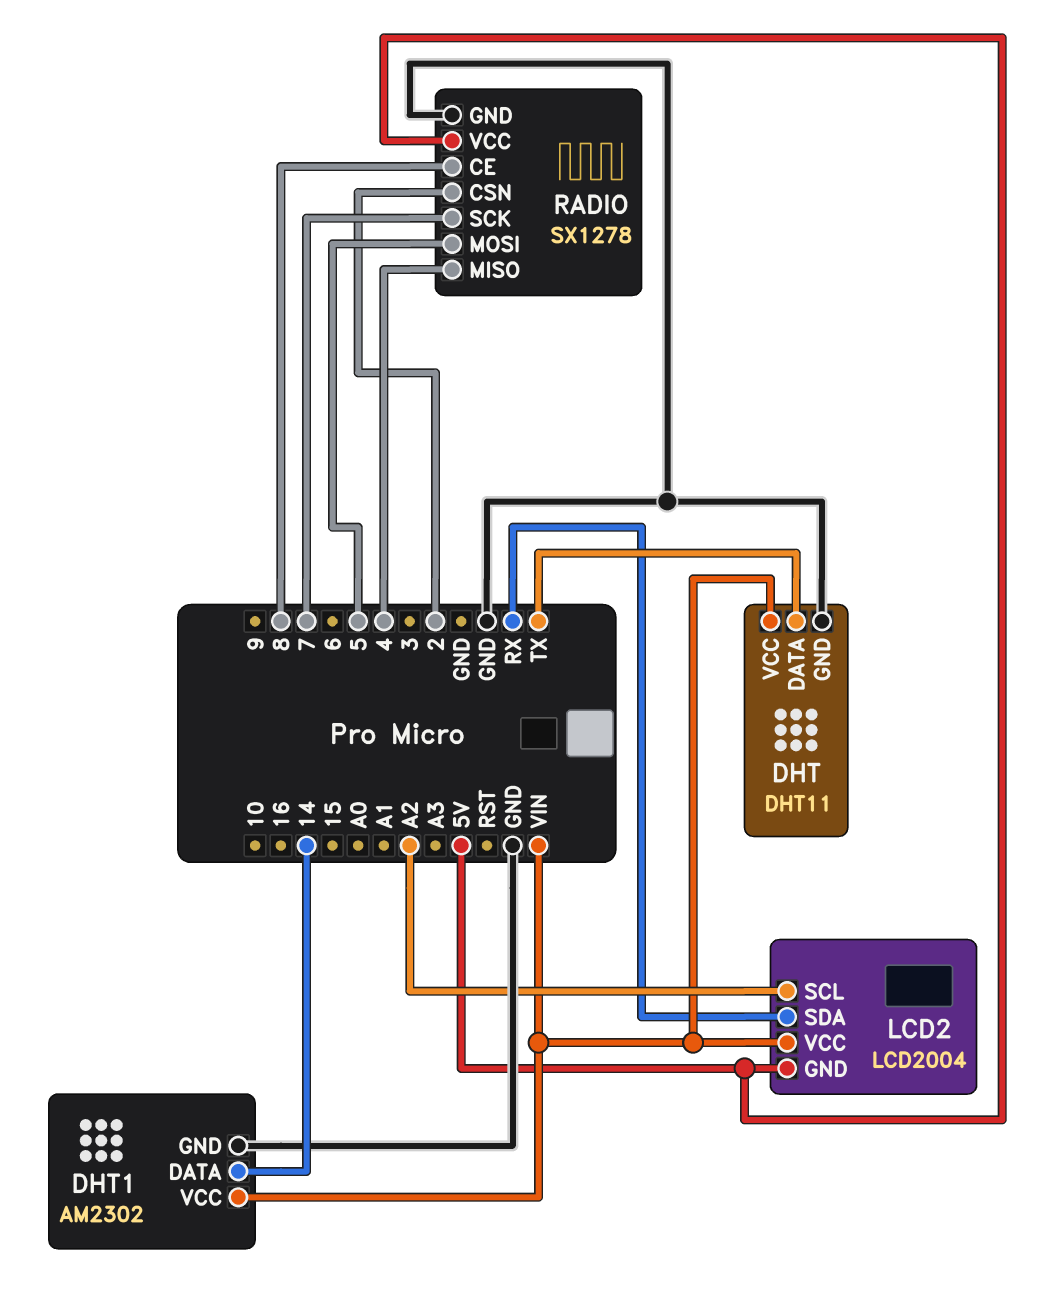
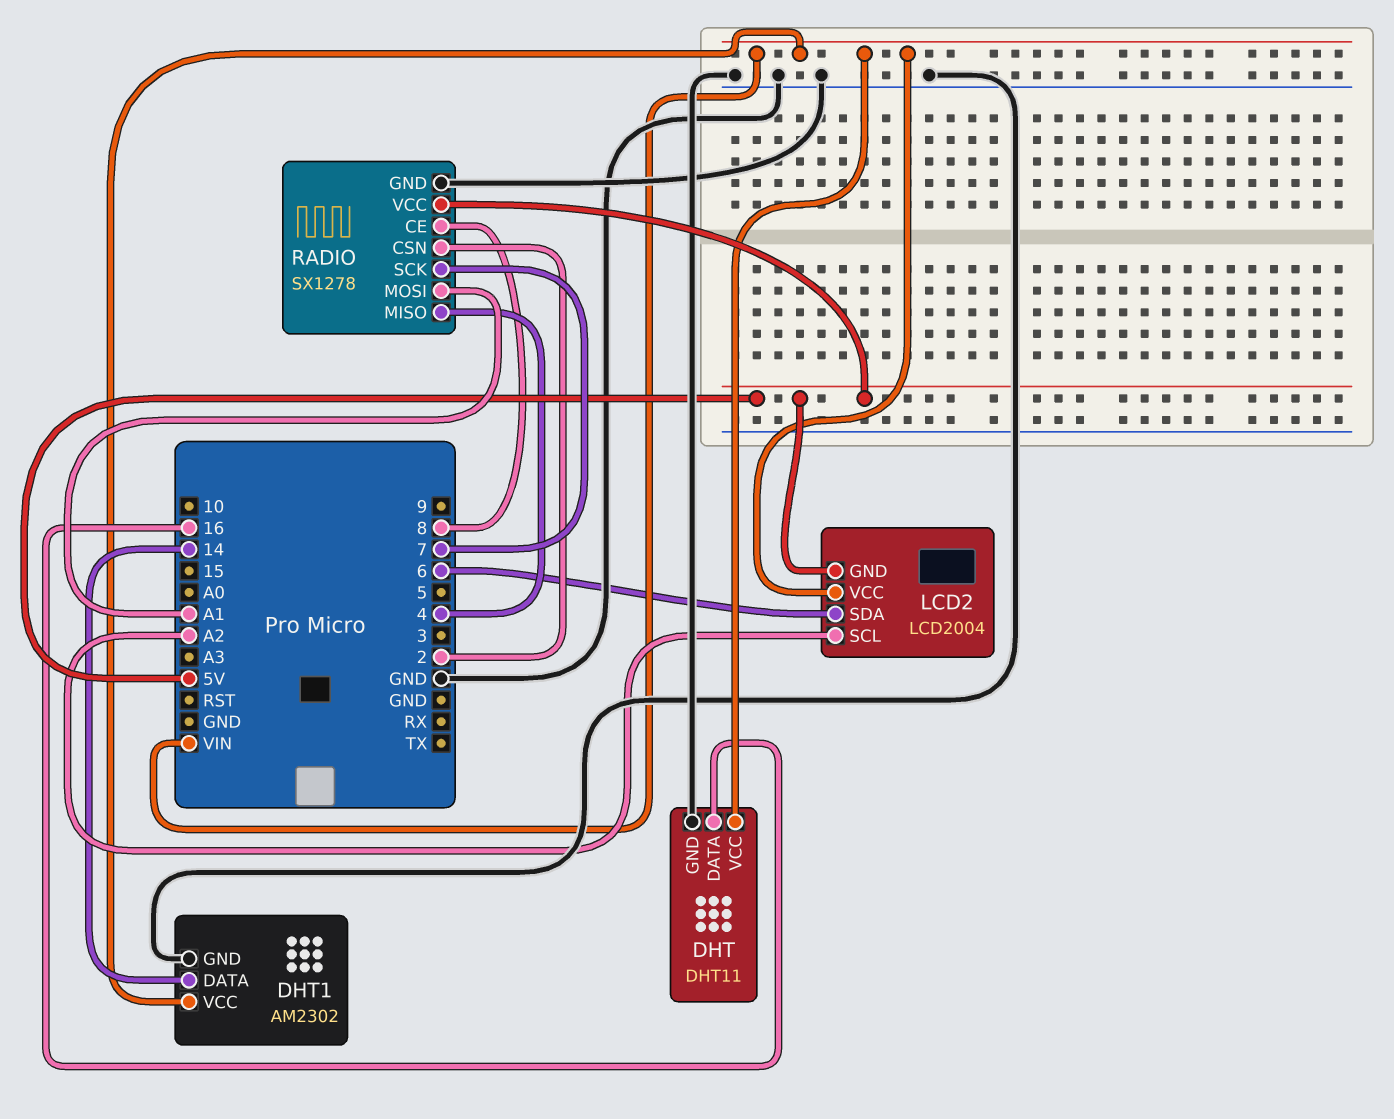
DHT pin DATA: TX -> 16
LCD2 pin SDA: RX -> 6
RADIO pin MOSI: 5 -> A1

